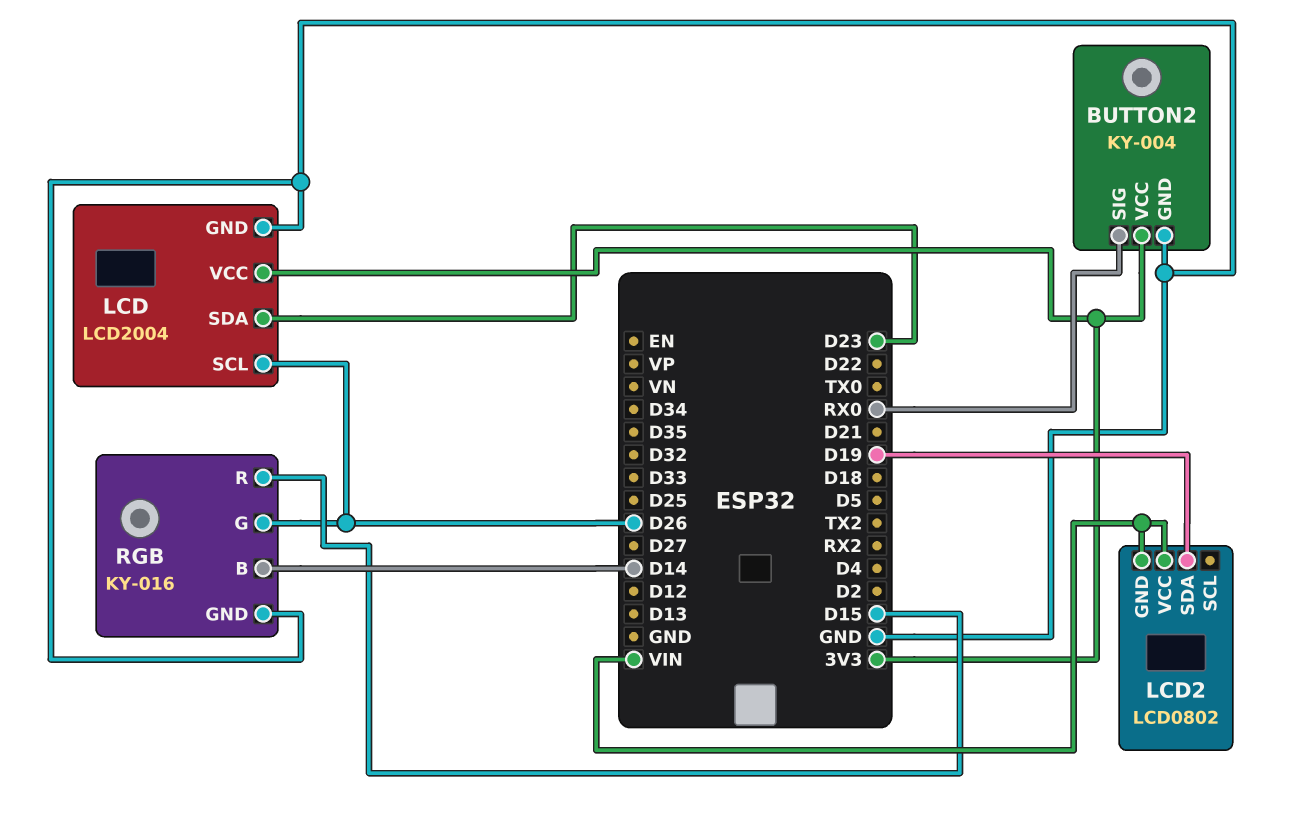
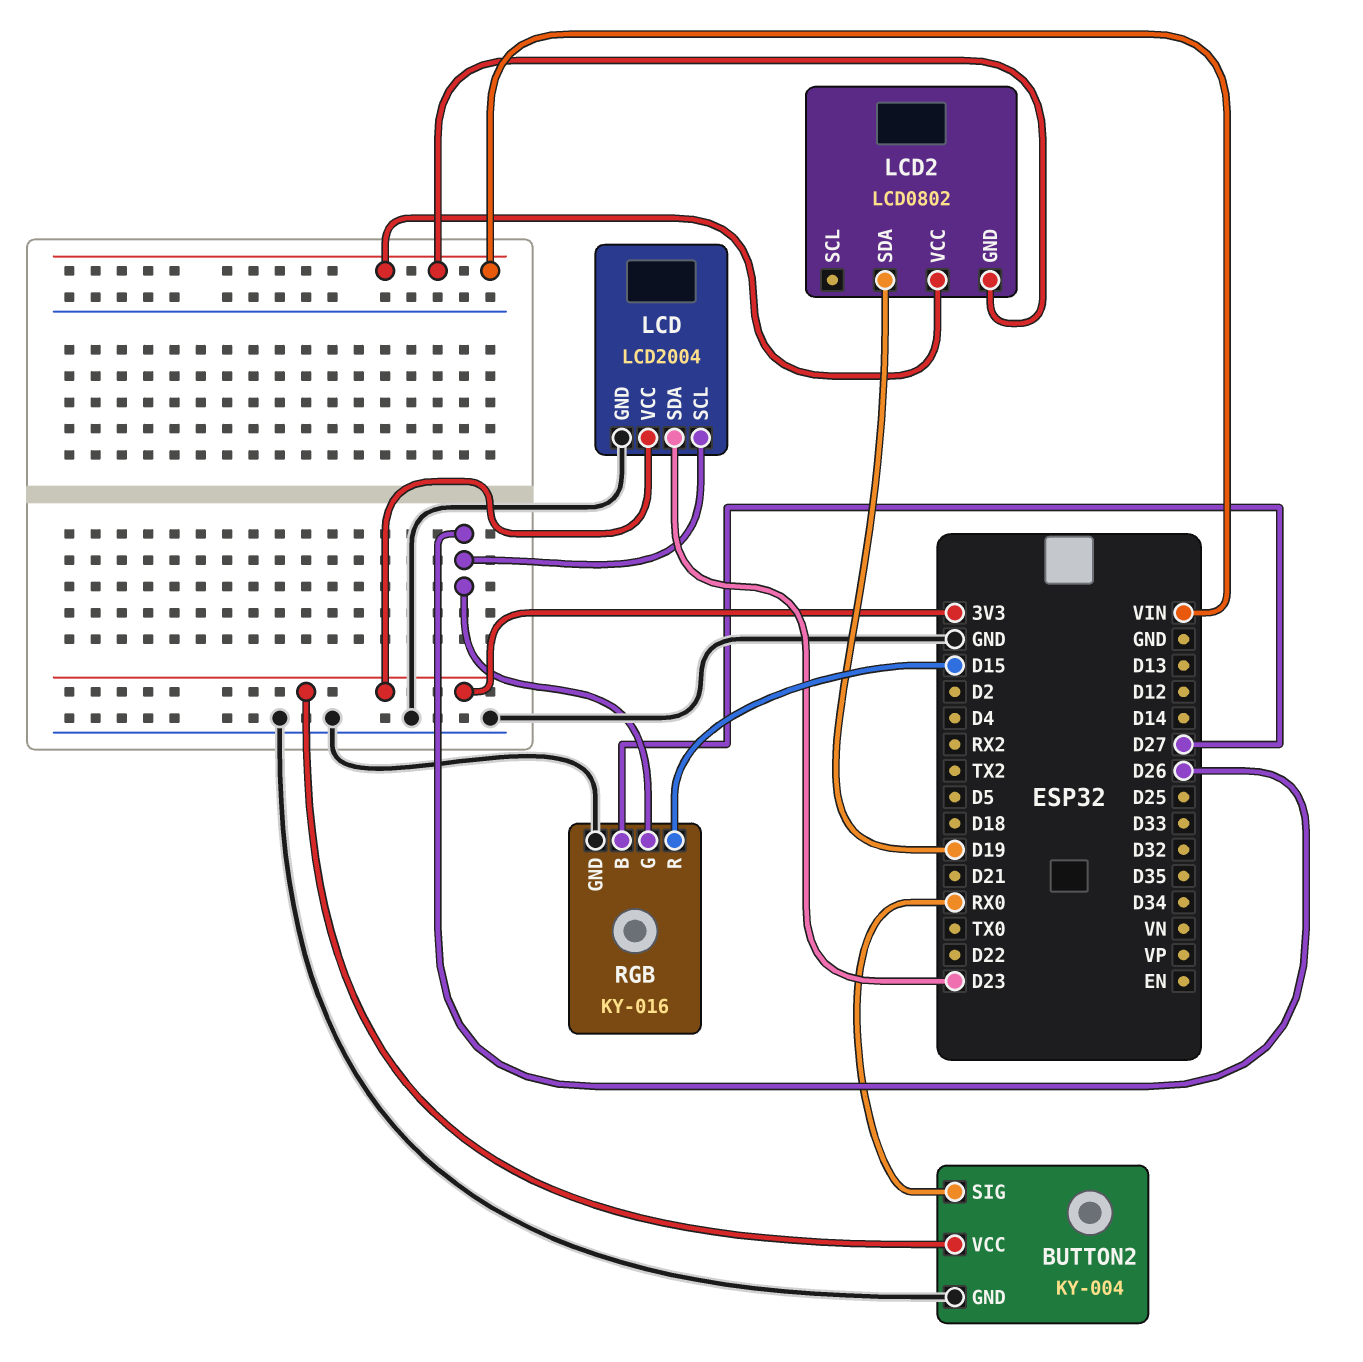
RGB pin B: D14 -> D27

